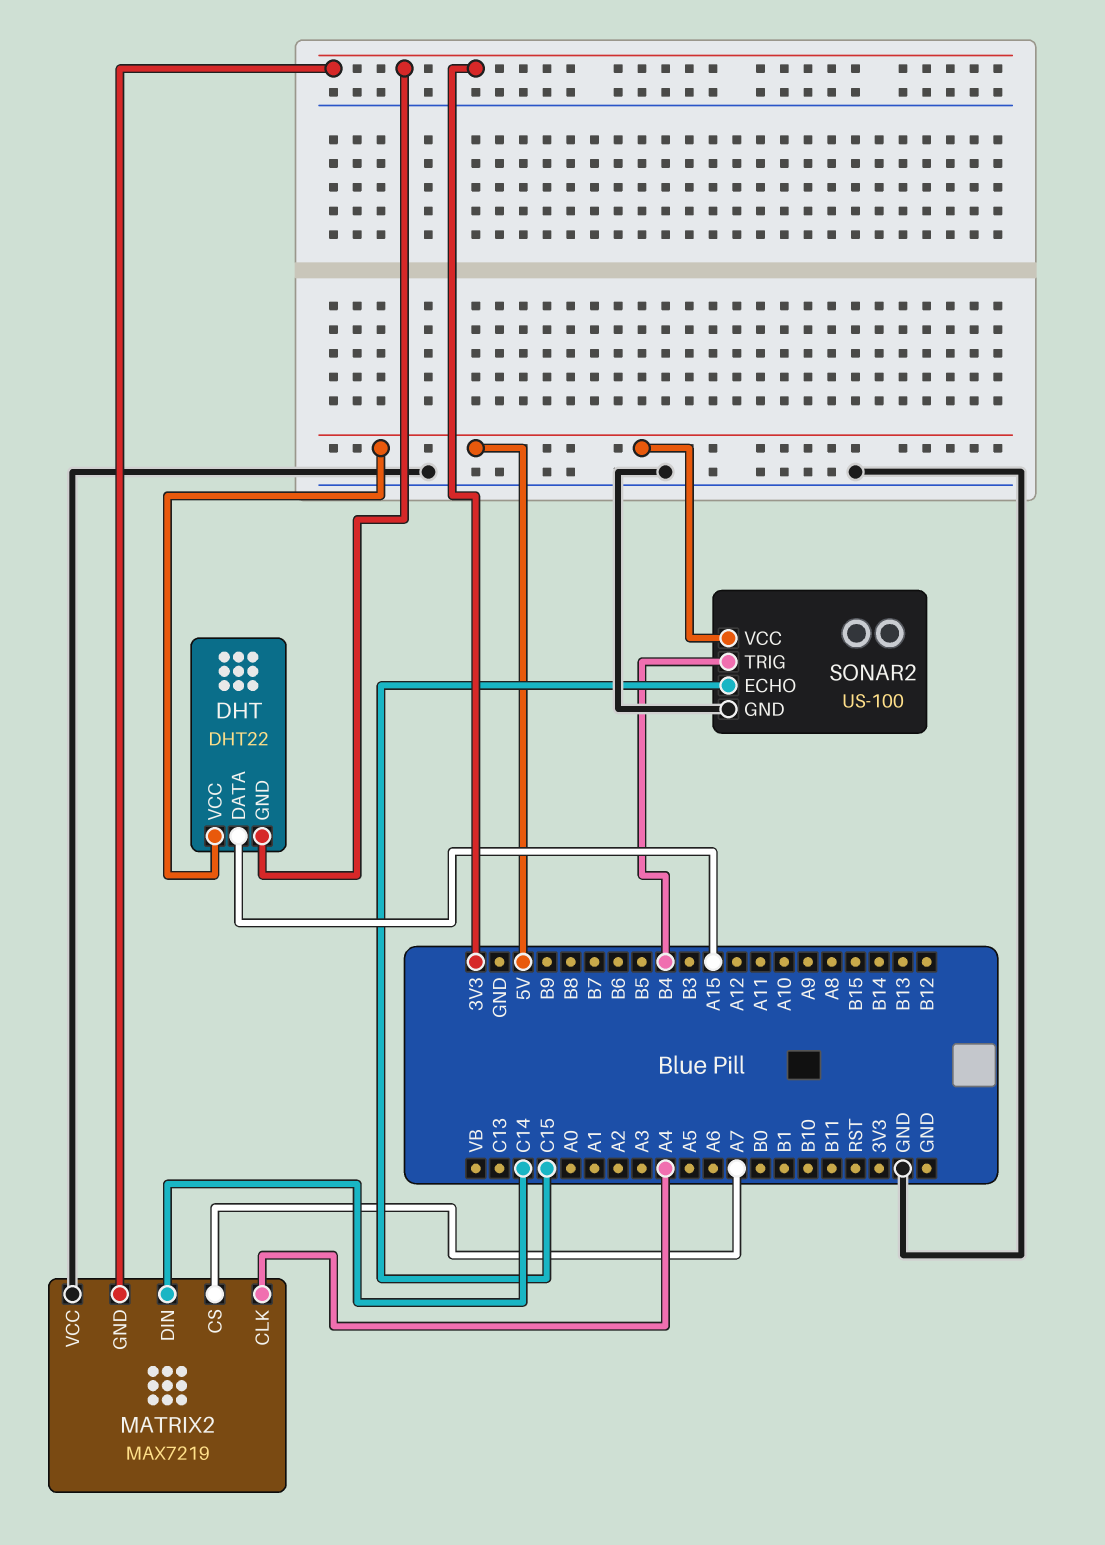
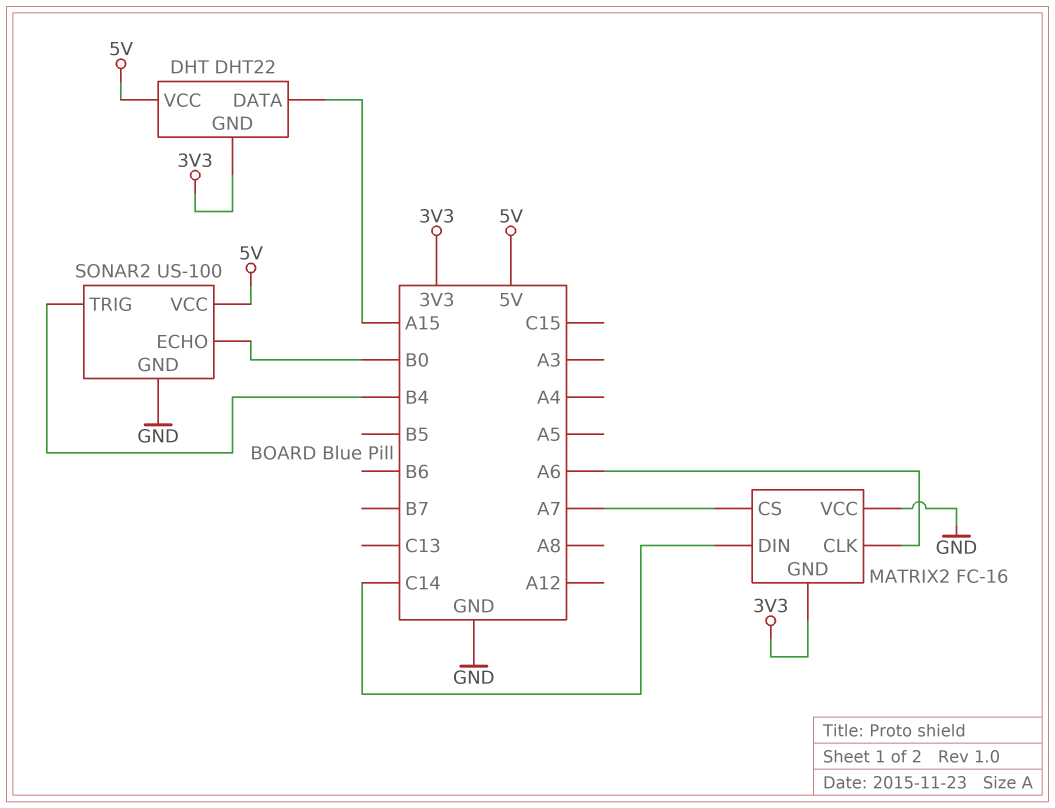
MATRIX2: MAX7219 -> FC-16
MATRIX2 pin CLK: A4 -> A6
SONAR2 pin ECHO: C15 -> B0

